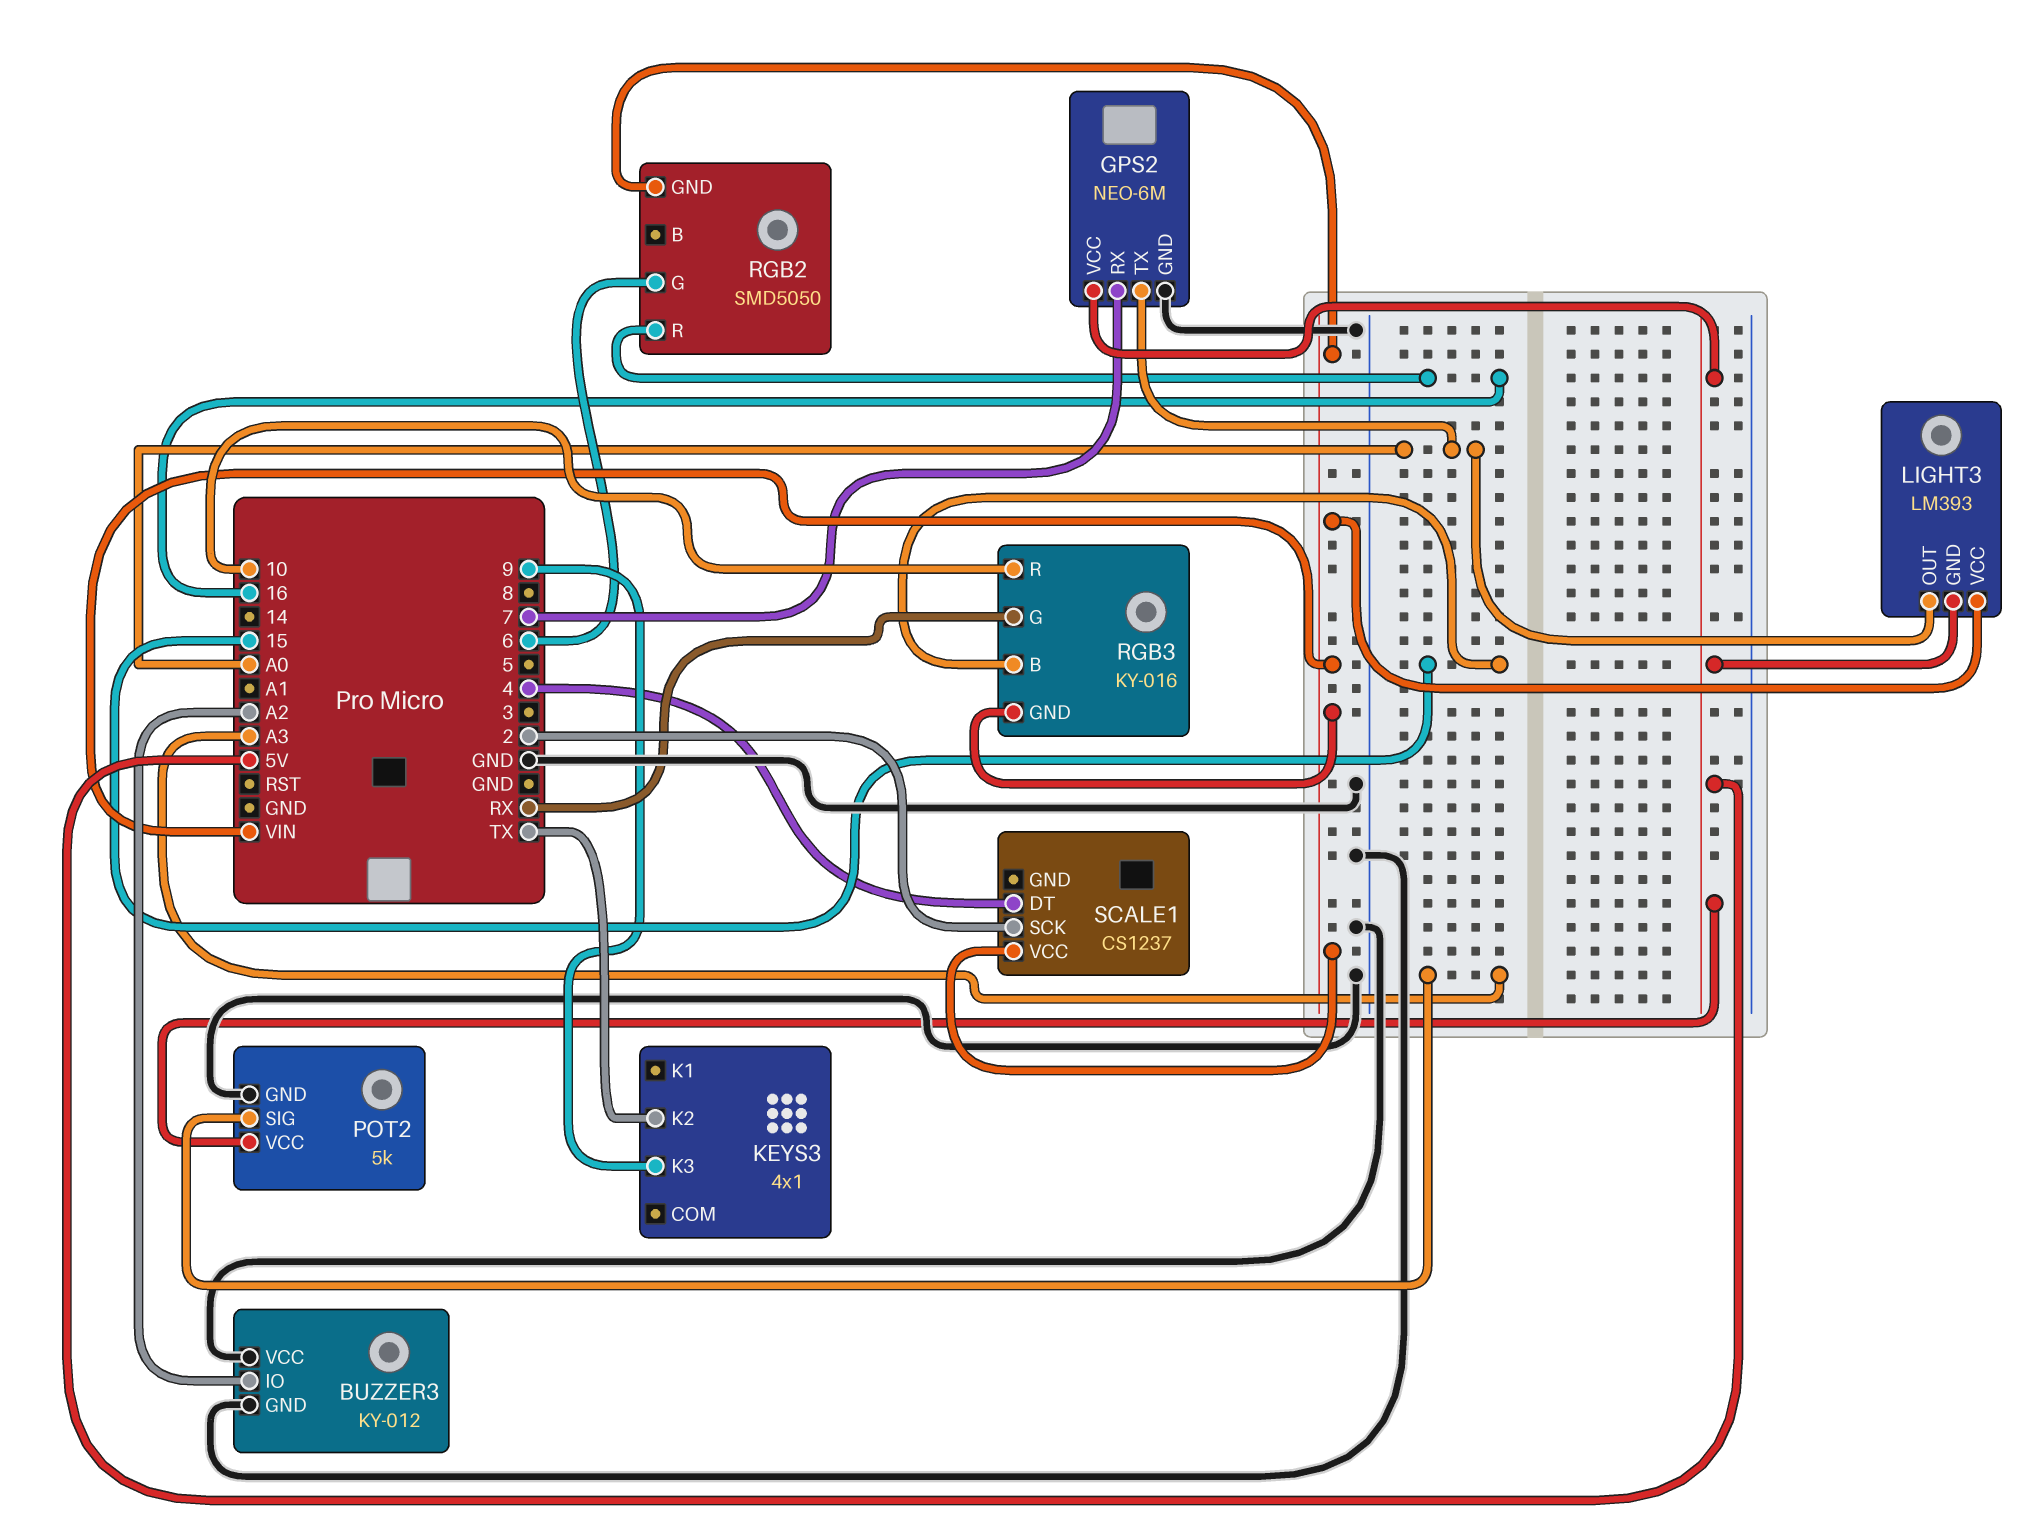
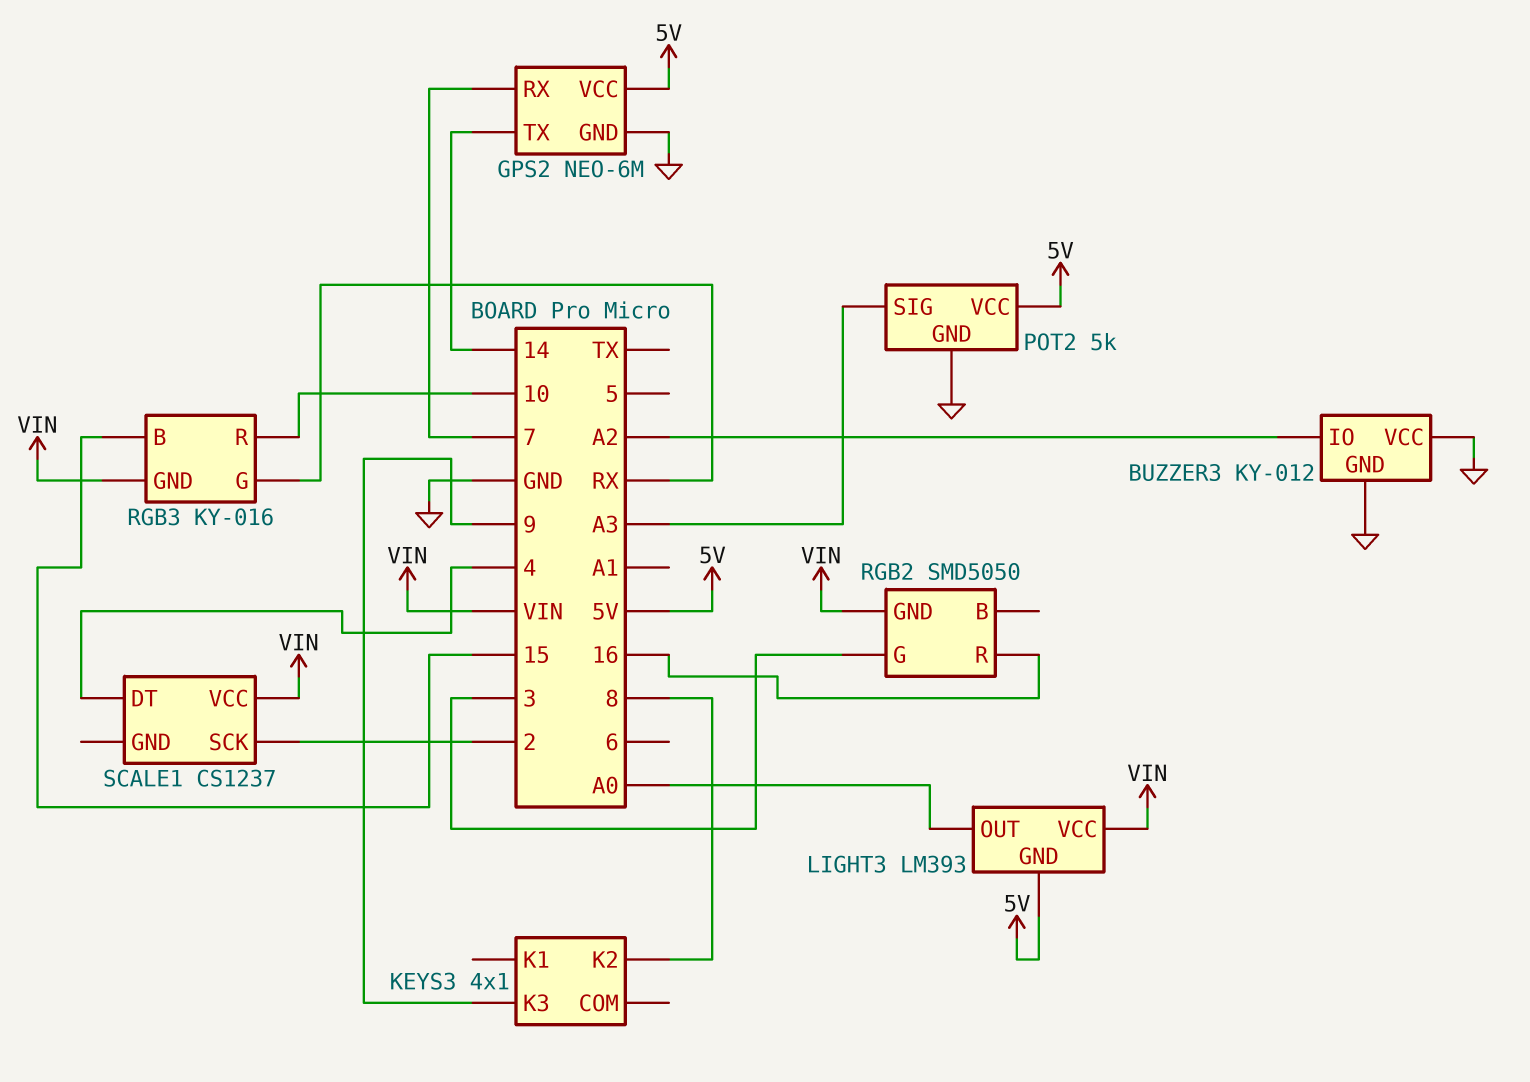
GPS2 pin TX: A0 -> 14
KEYS3 pin K2: TX -> 8
RGB2 pin G: 6 -> 3

